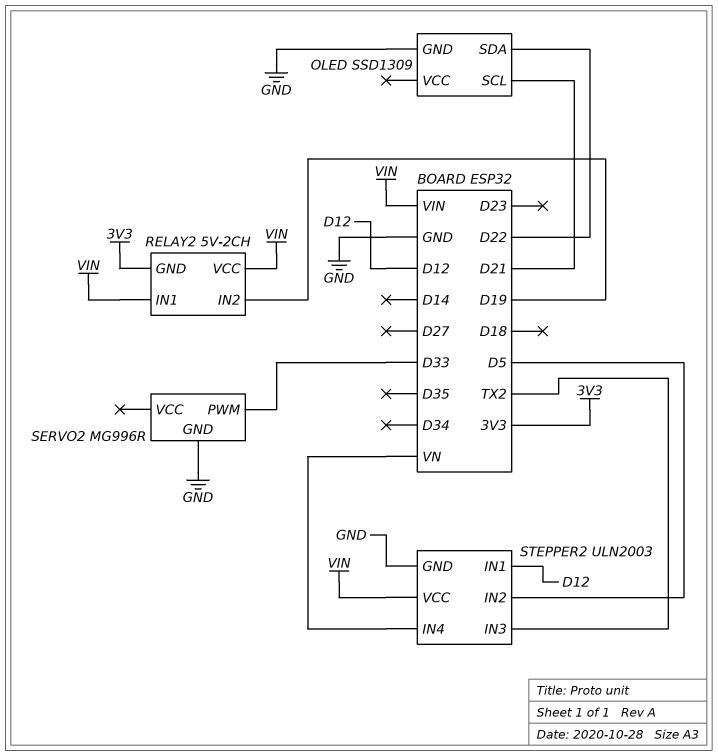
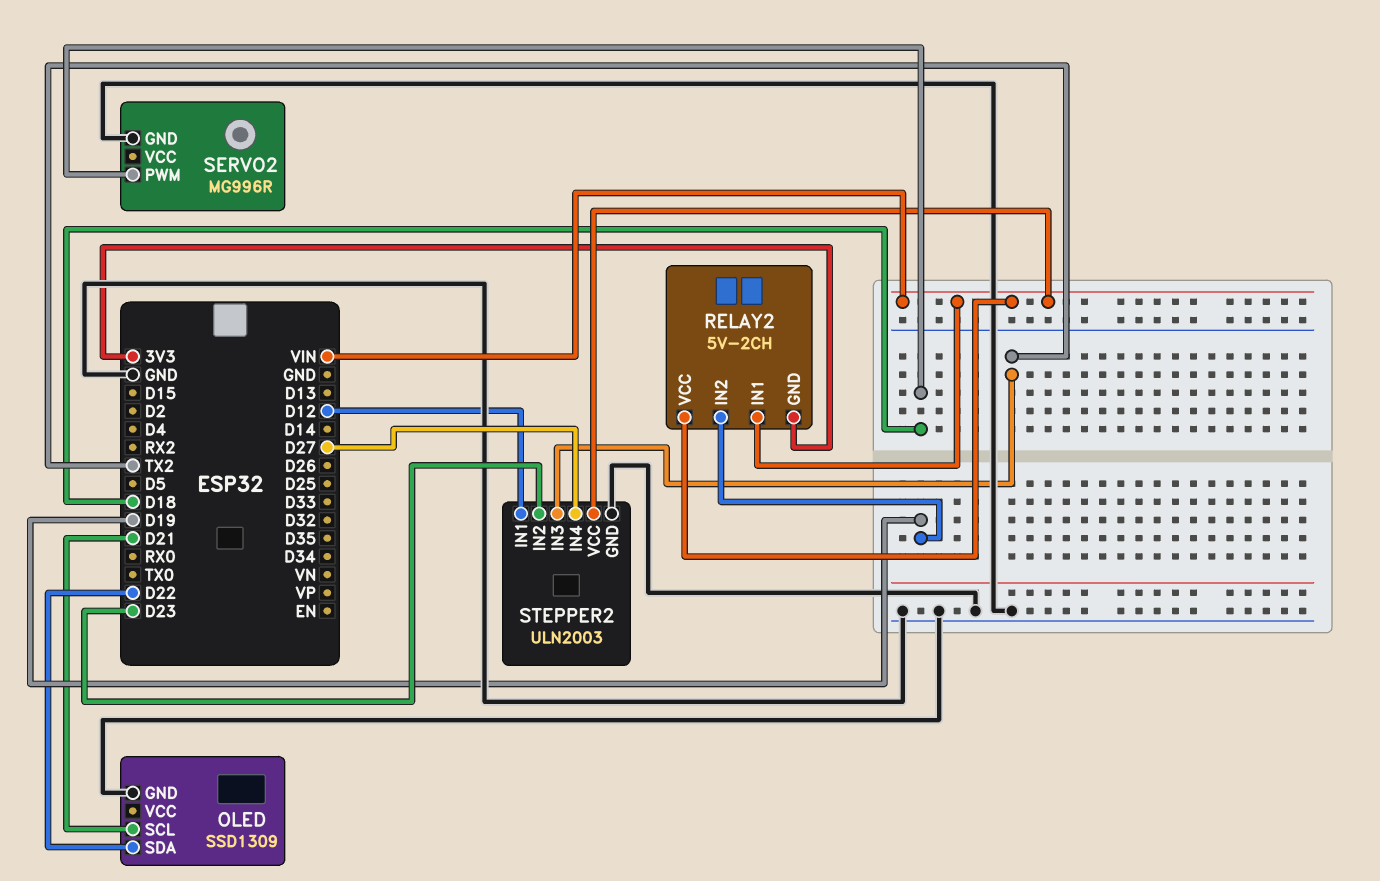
SERVO2 pin PWM: D33 -> D18
STEPPER2 pin IN2: D5 -> D23
STEPPER2 pin IN4: VN -> D27

